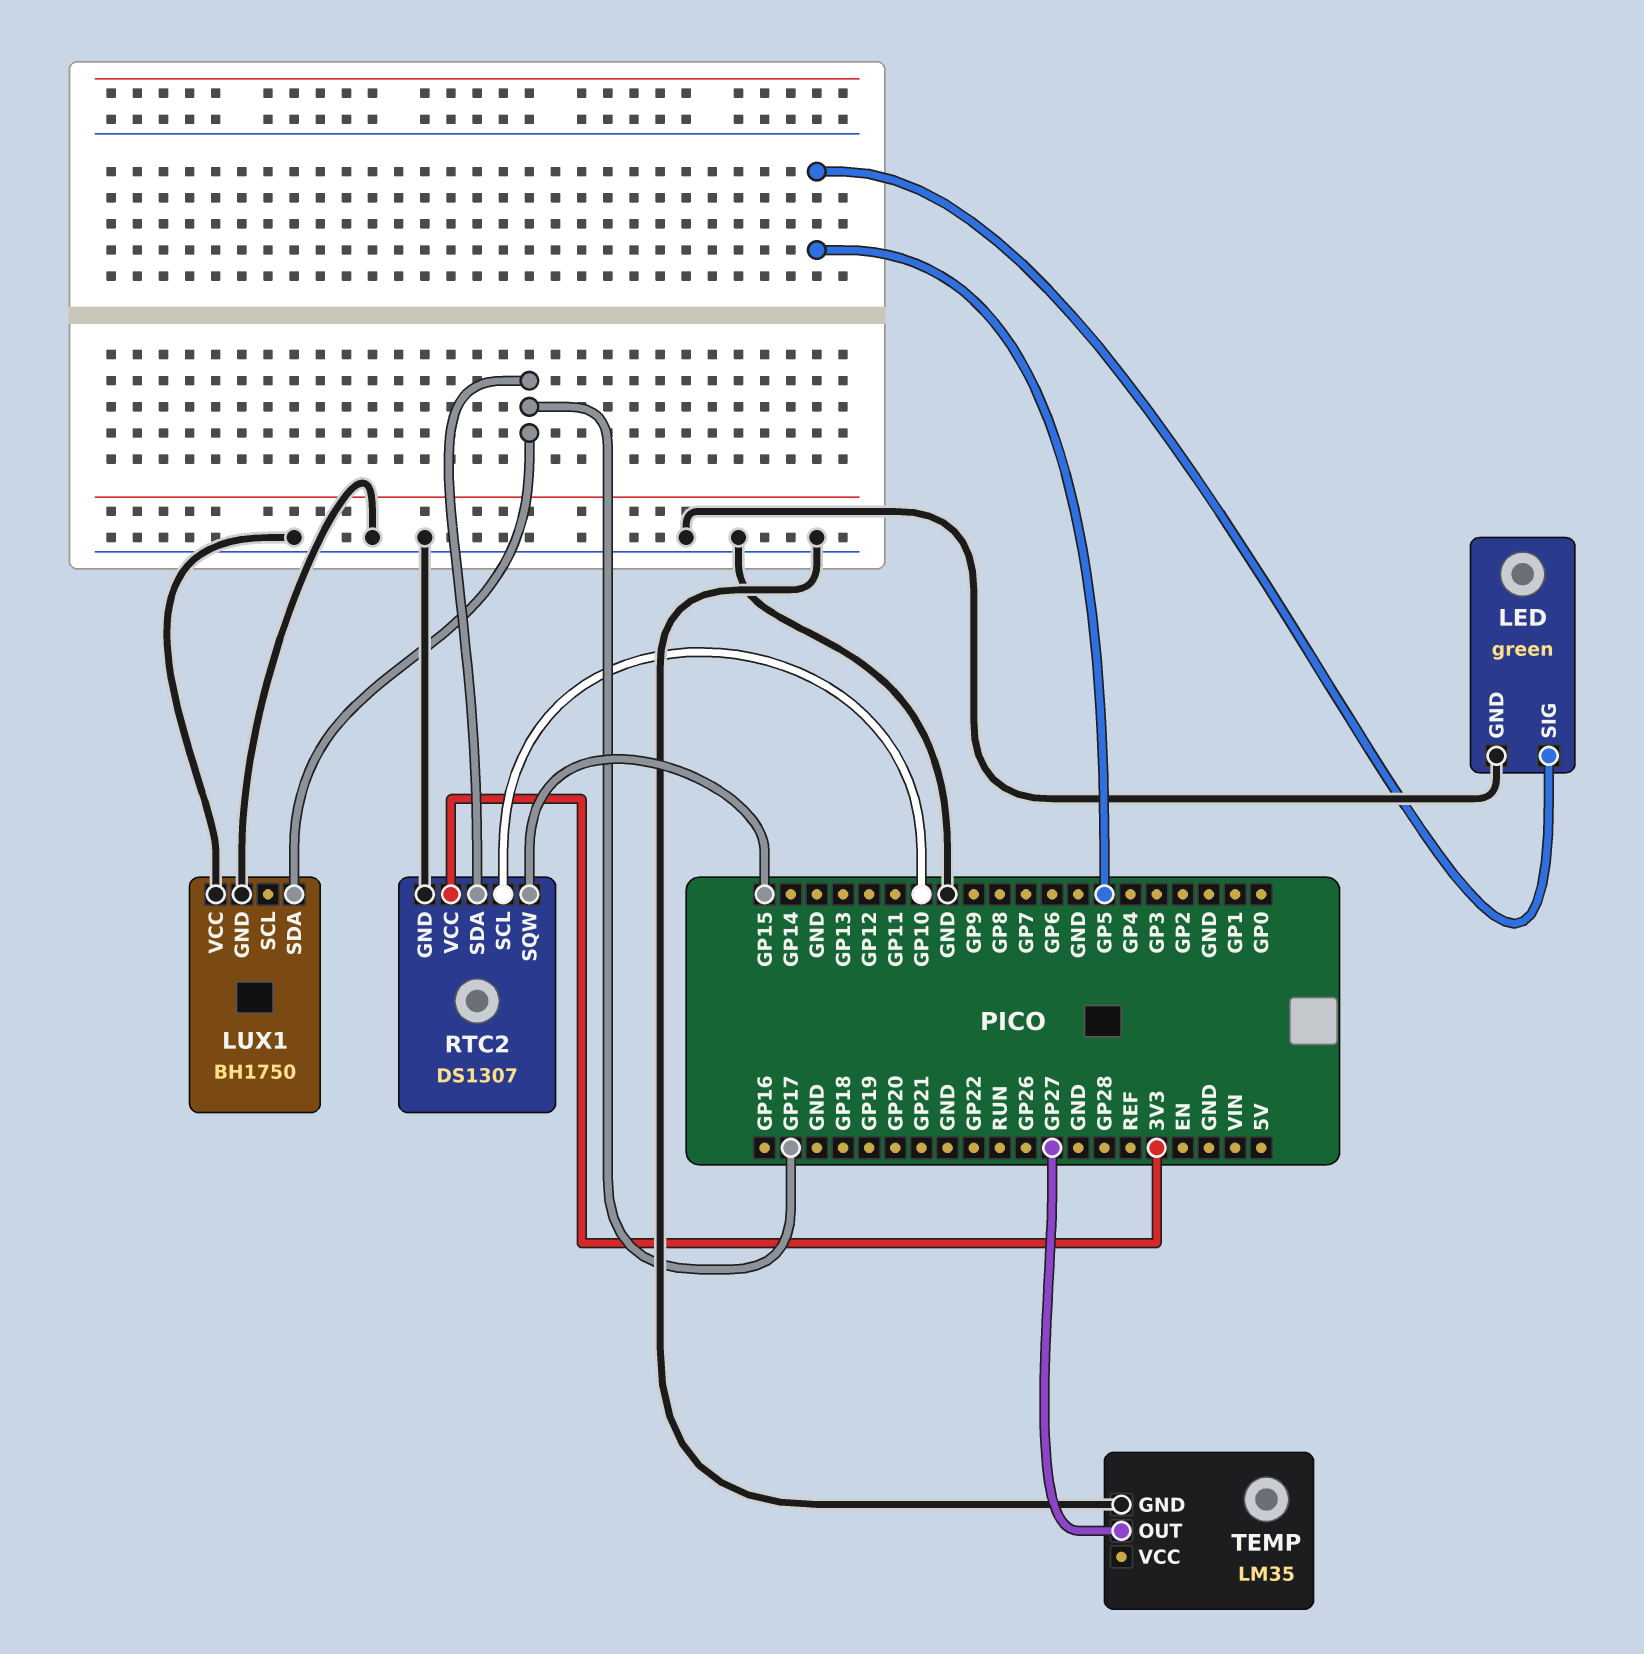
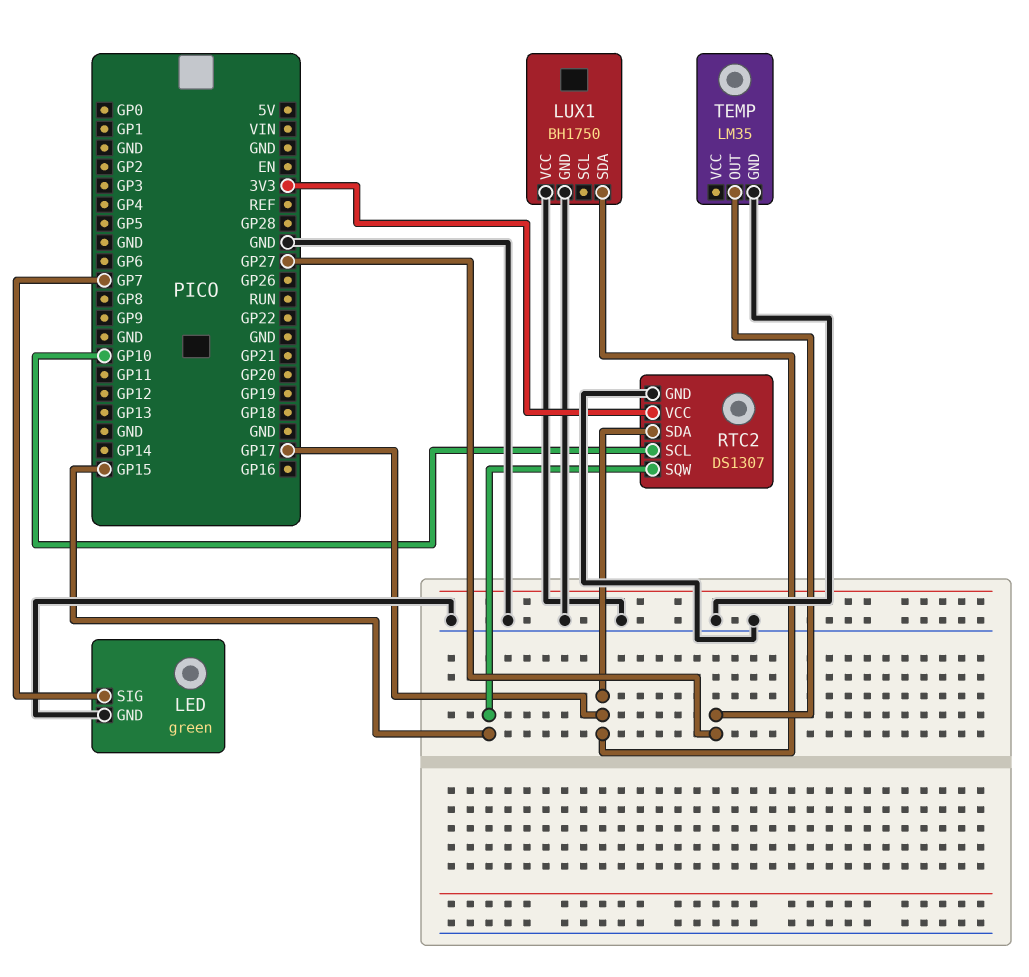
LED pin SIG: GP5 -> GP7

